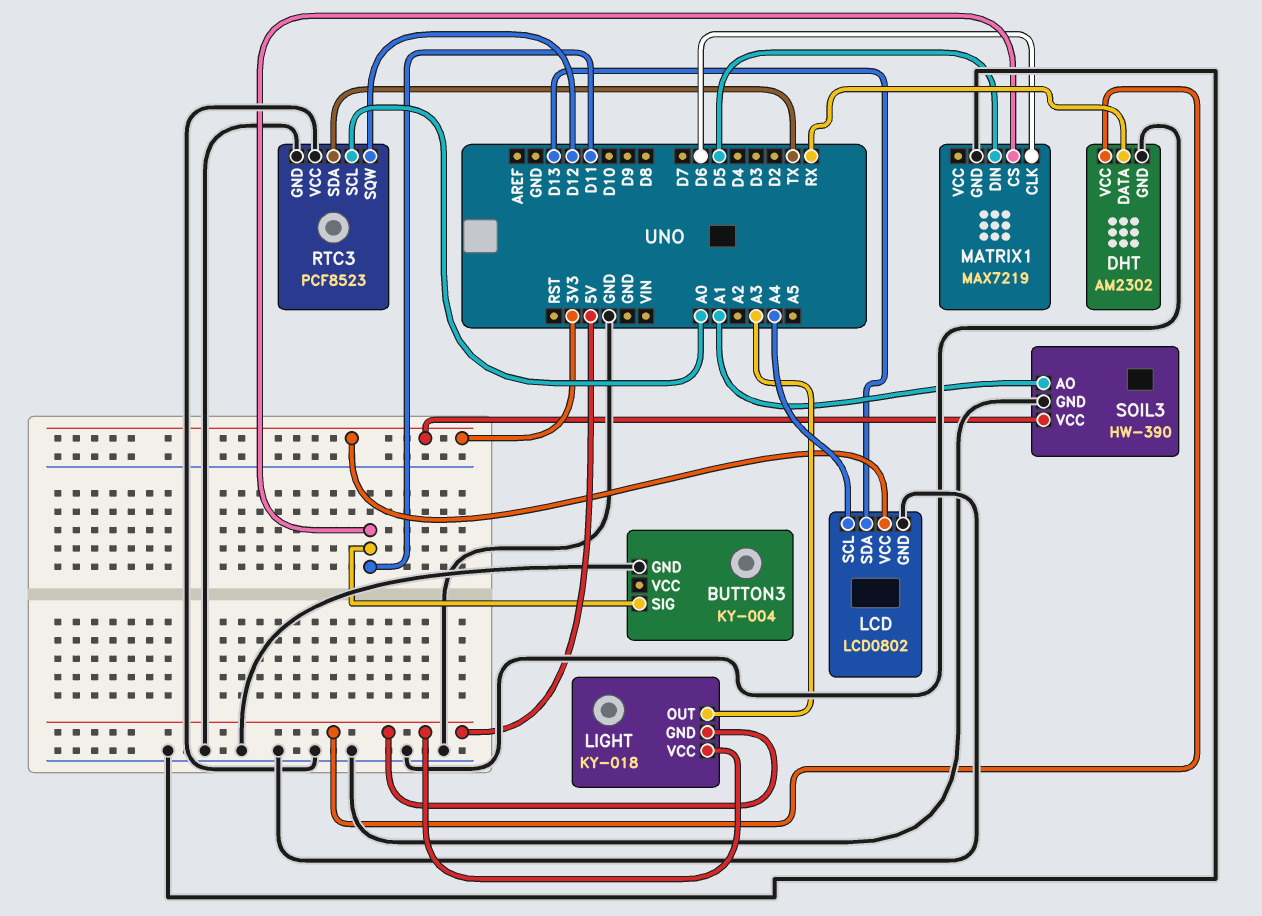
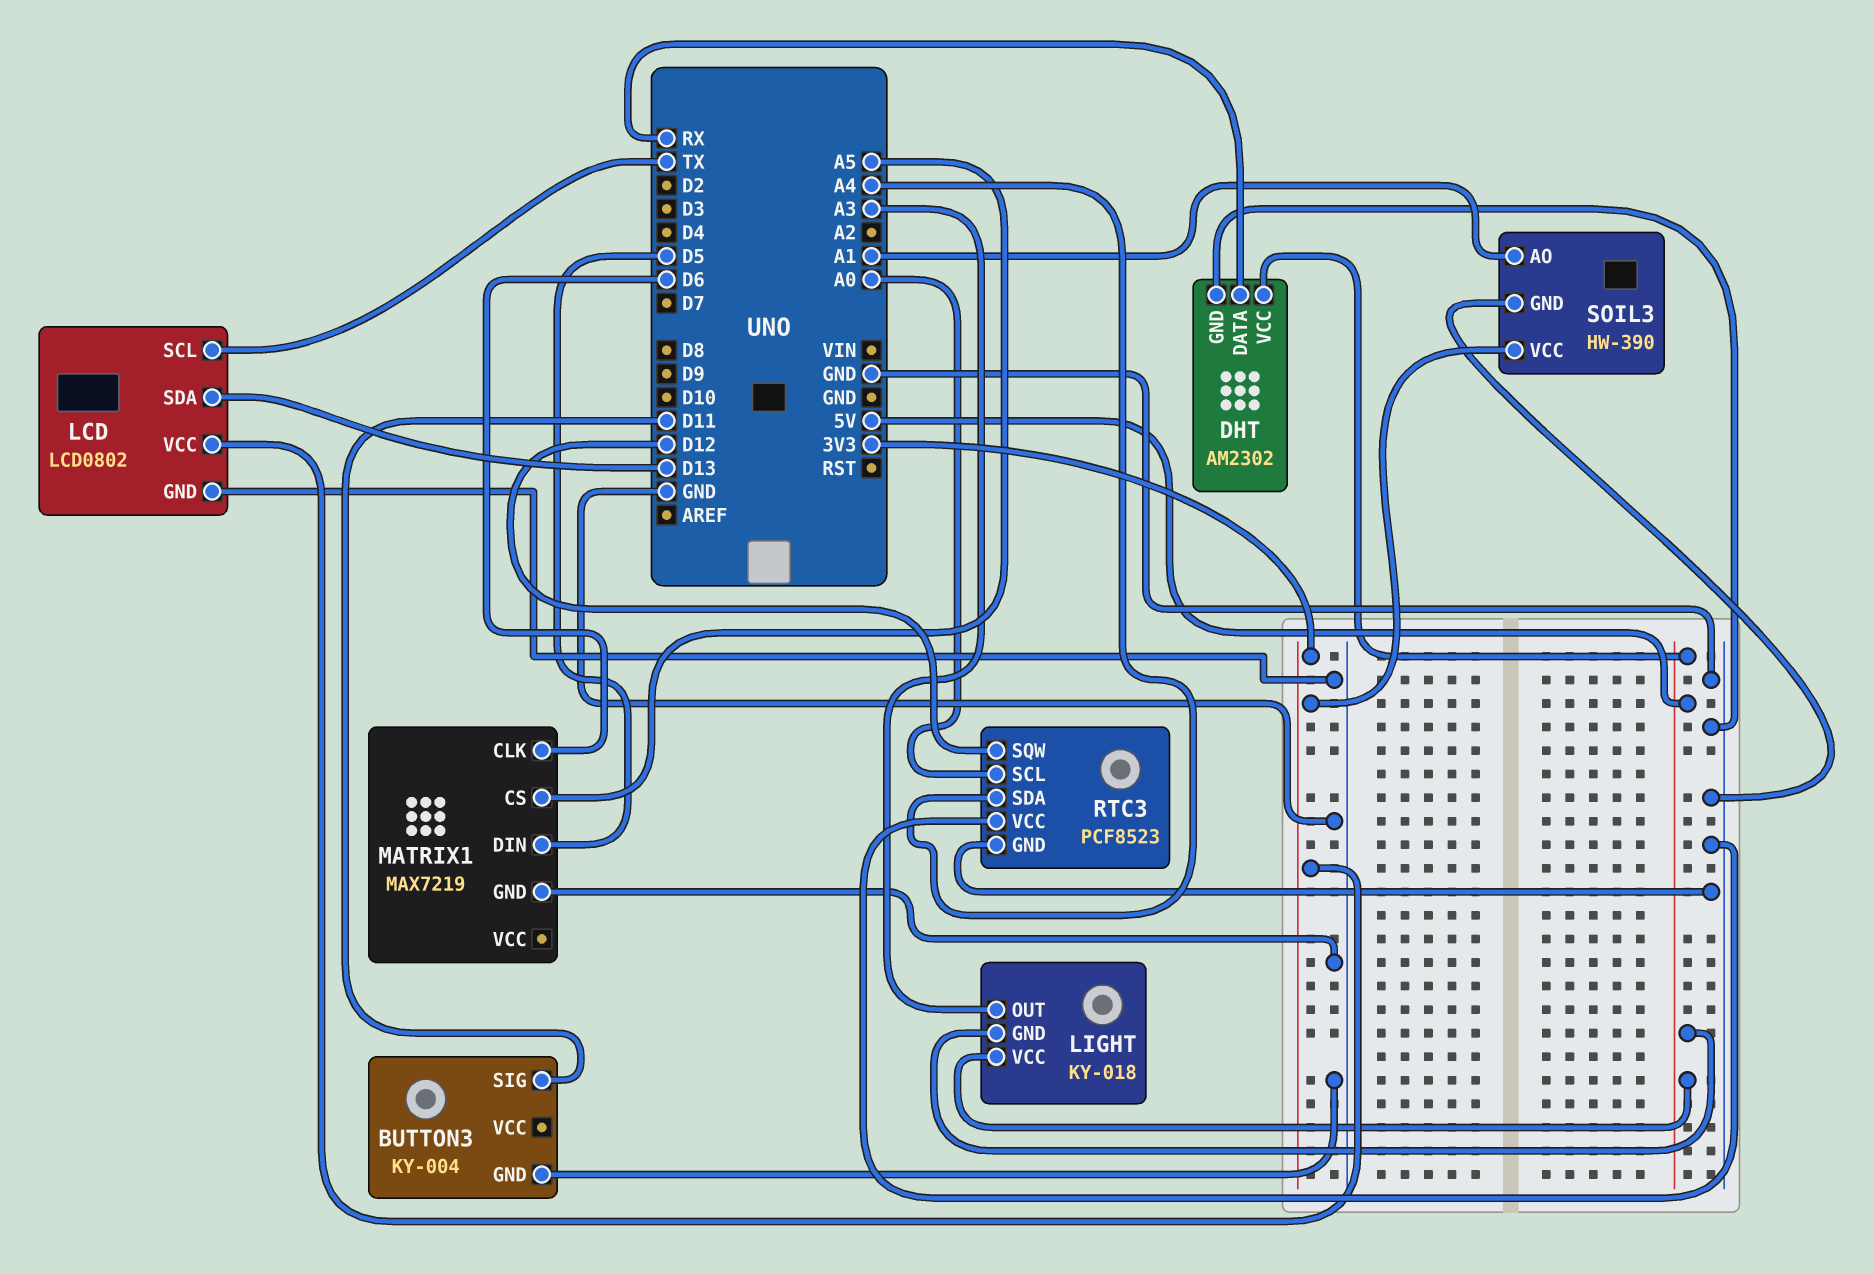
LCD pin SCL: A4 -> TX
MATRIX1 pin CS: D11 -> A5
RTC3 pin SDA: TX -> A4

